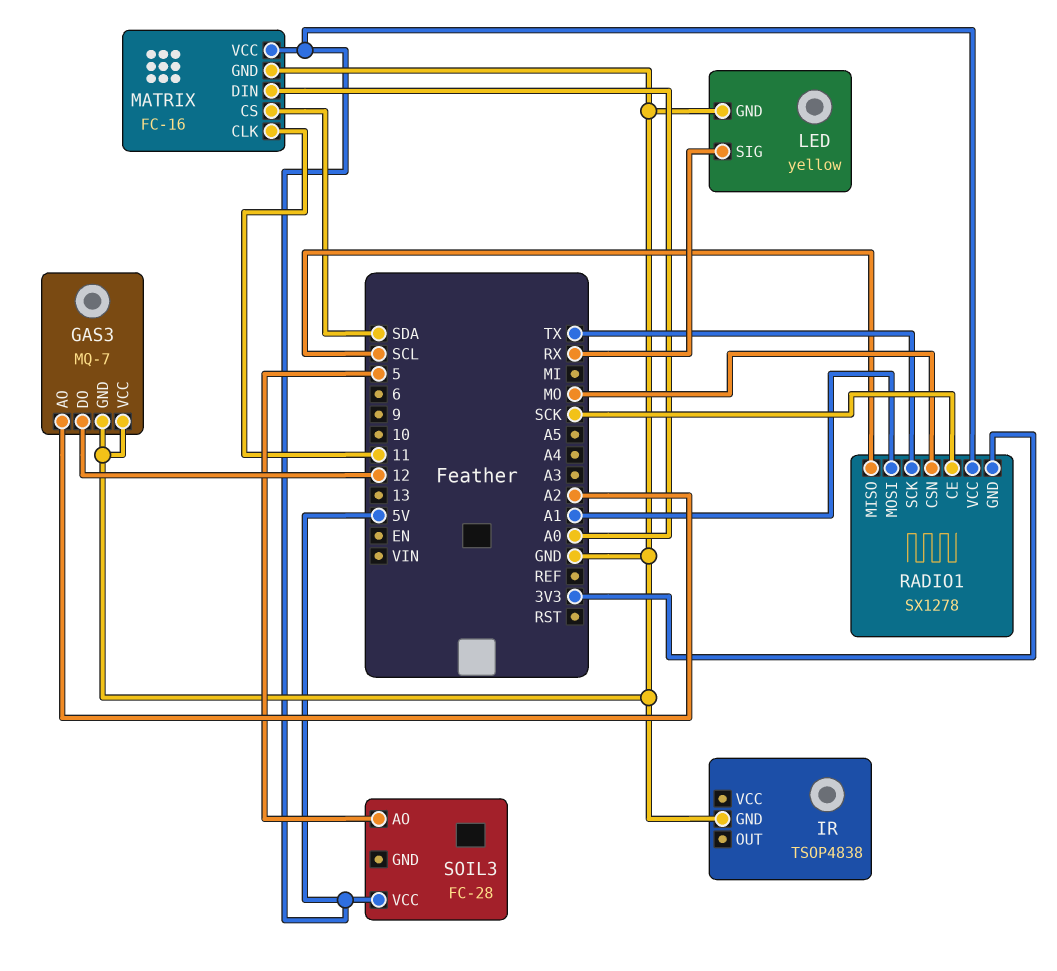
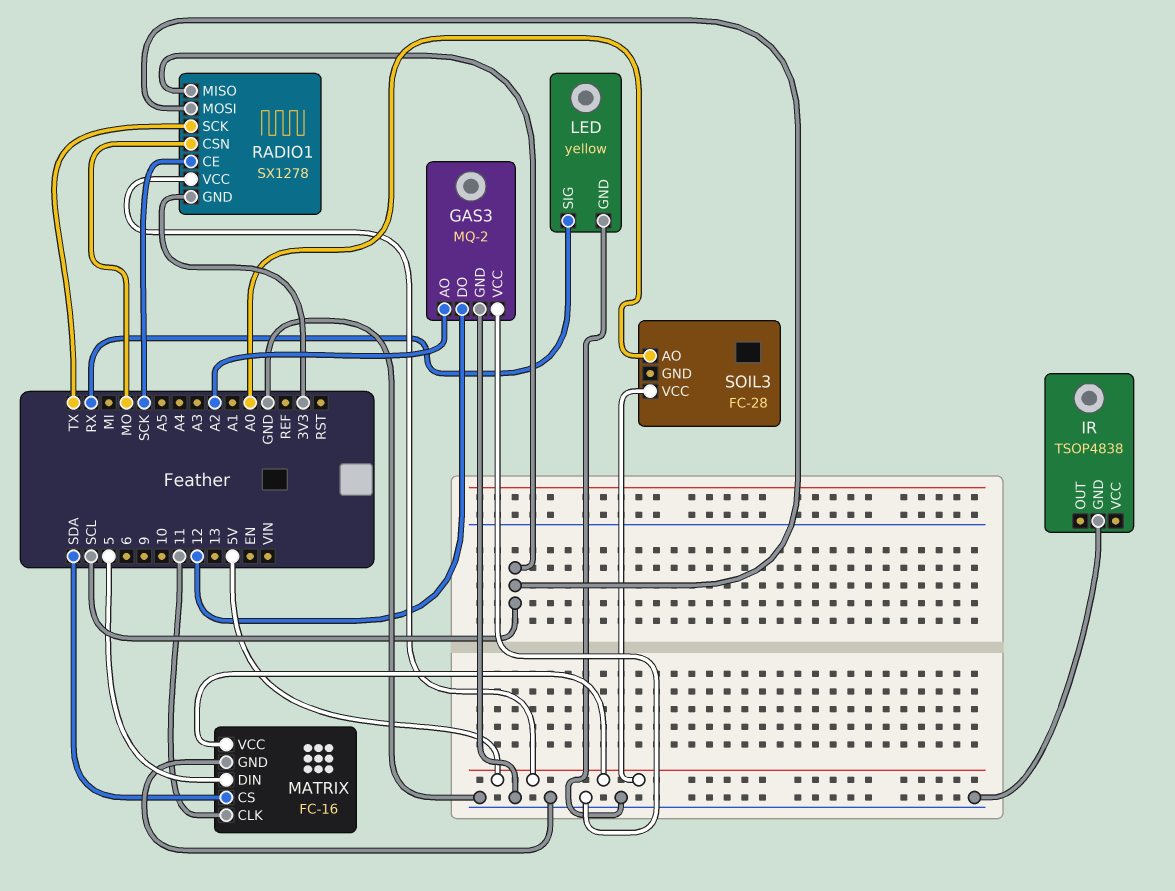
GAS3: MQ-7 -> MQ-2
MATRIX pin DIN: A0 -> 5
RADIO1 pin MOSI: A1 -> SCL
SOIL3 pin AO: 5 -> A0

